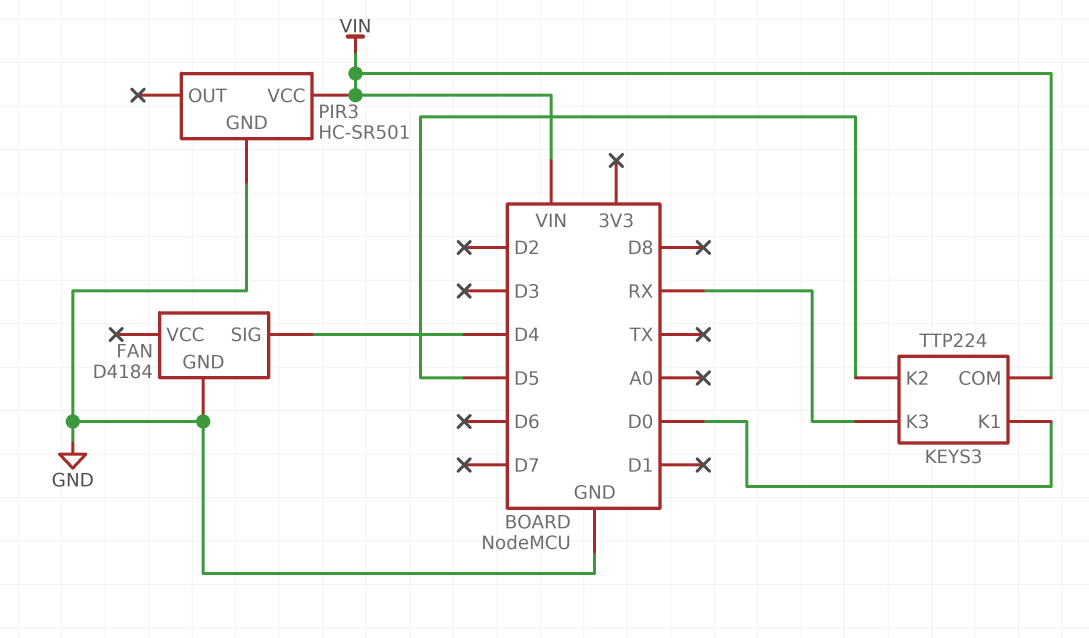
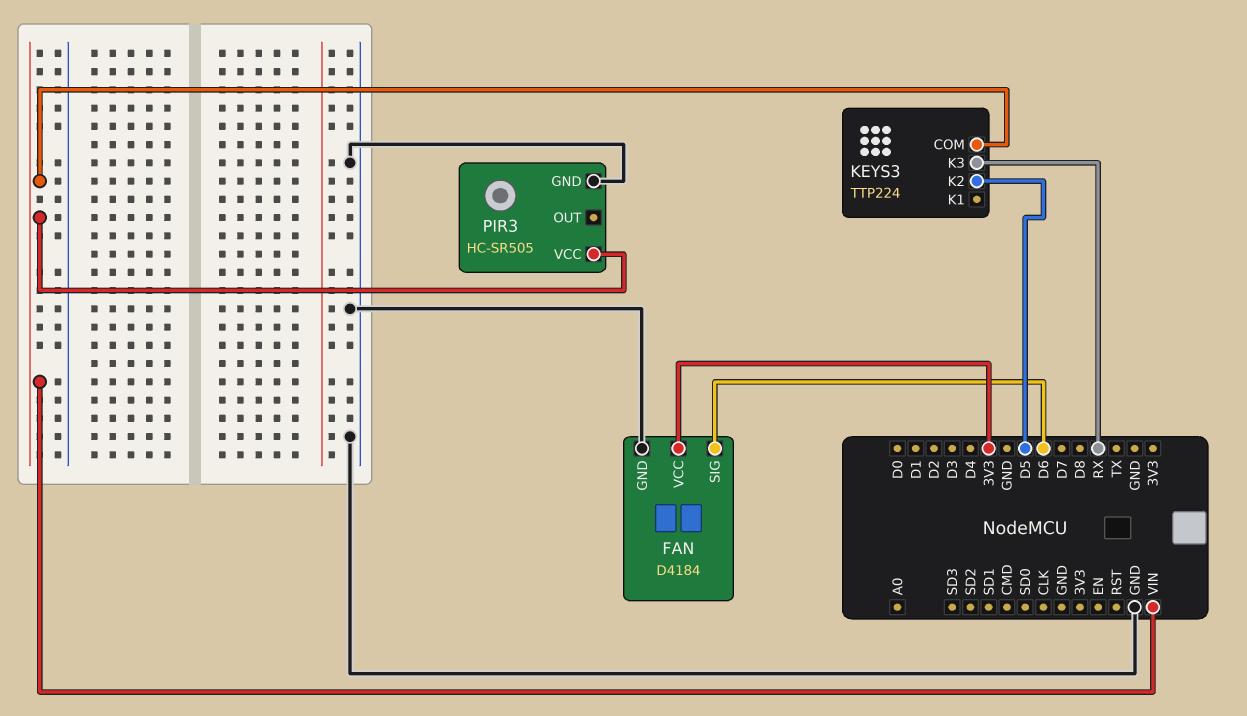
FAN pin SIG: D4 -> D6
FAN pin VCC: none -> 3V3
KEYS3 pin K1: D0 -> none
PIR3: HC-SR501 -> HC-SR505

